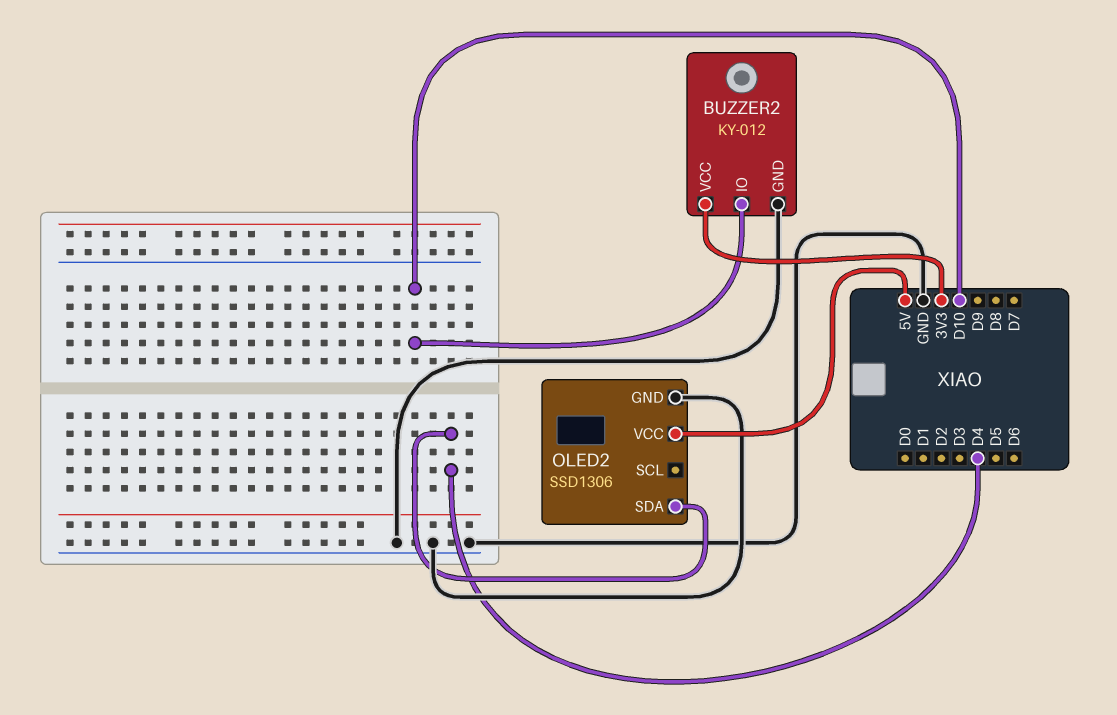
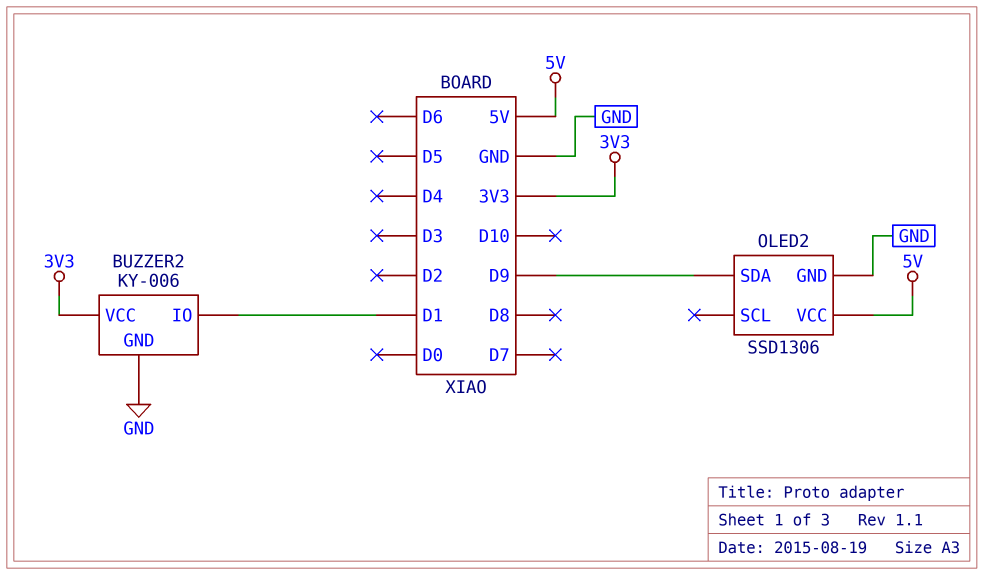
BUZZER2: KY-012 -> KY-006
BUZZER2 pin IO: D10 -> D1
OLED2 pin SDA: D4 -> D9

